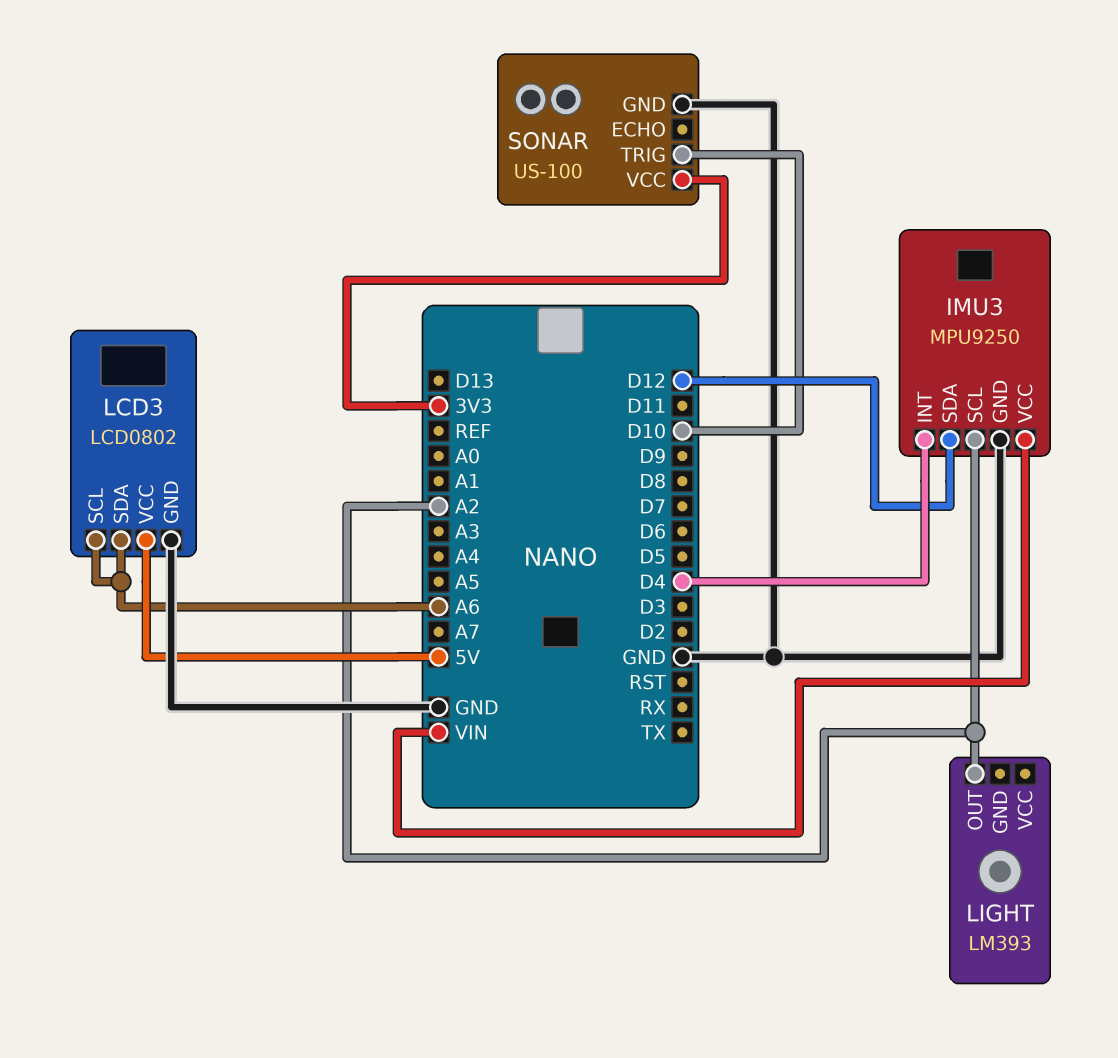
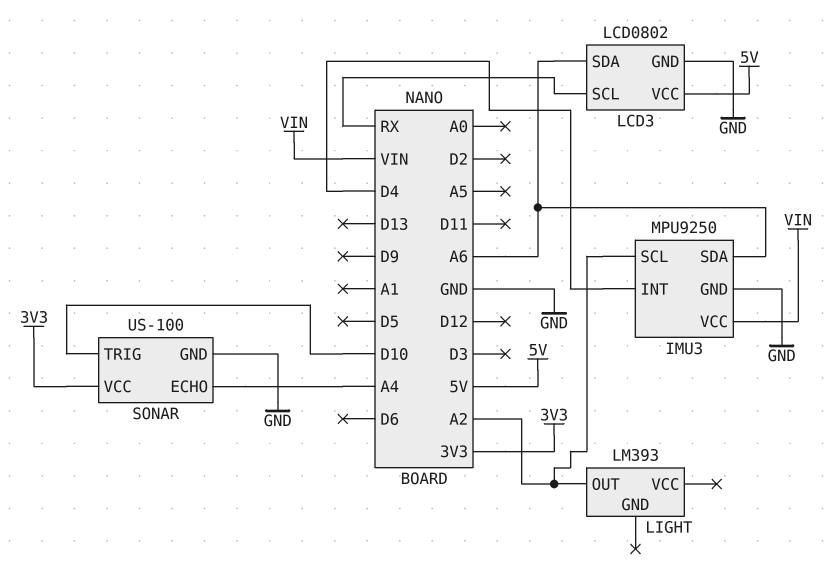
IMU3 pin SDA: D12 -> A6
LCD3 pin SCL: A6 -> RX
SONAR pin ECHO: none -> A4

